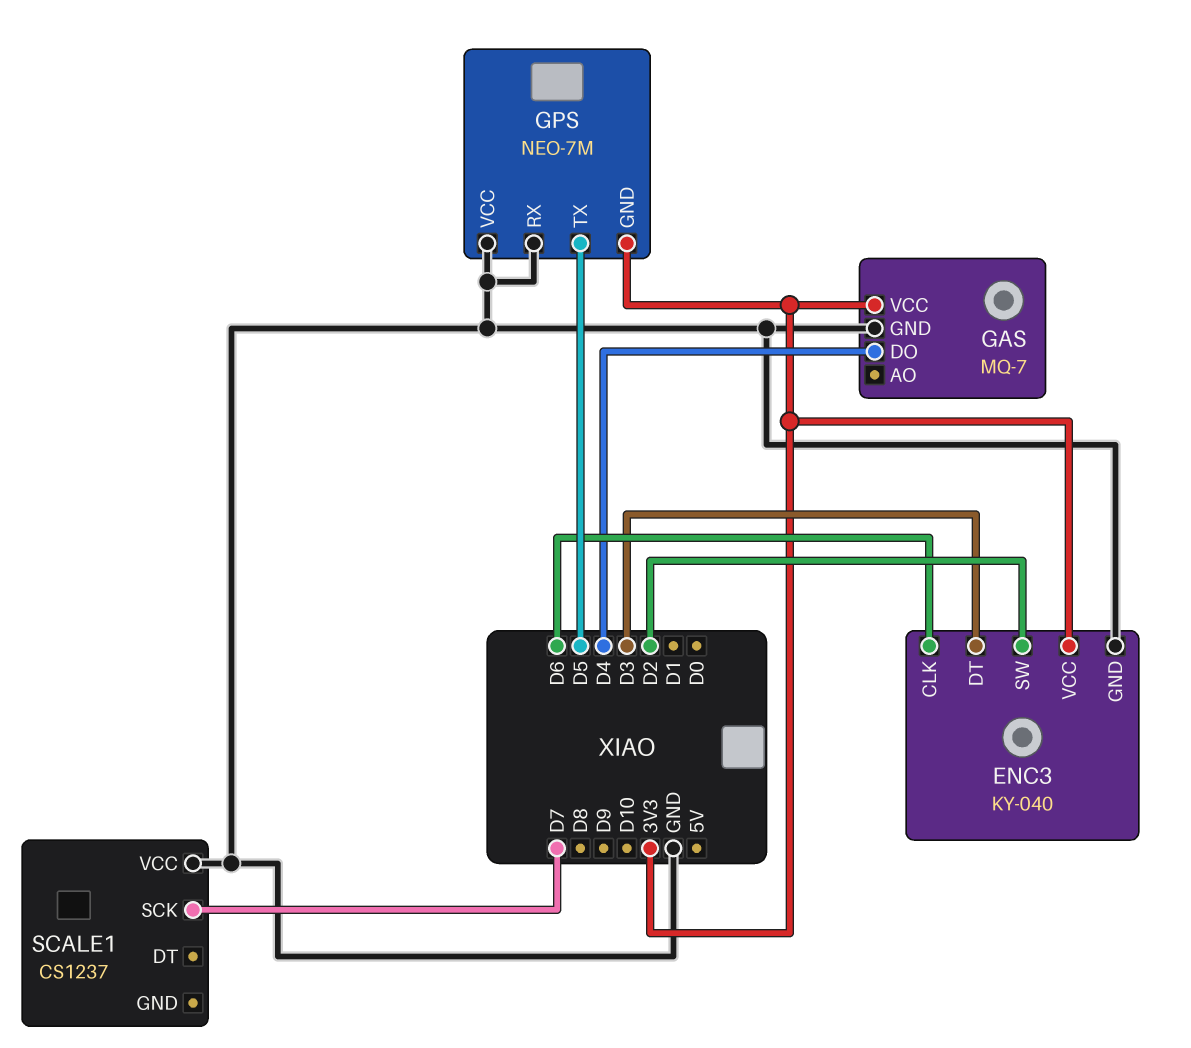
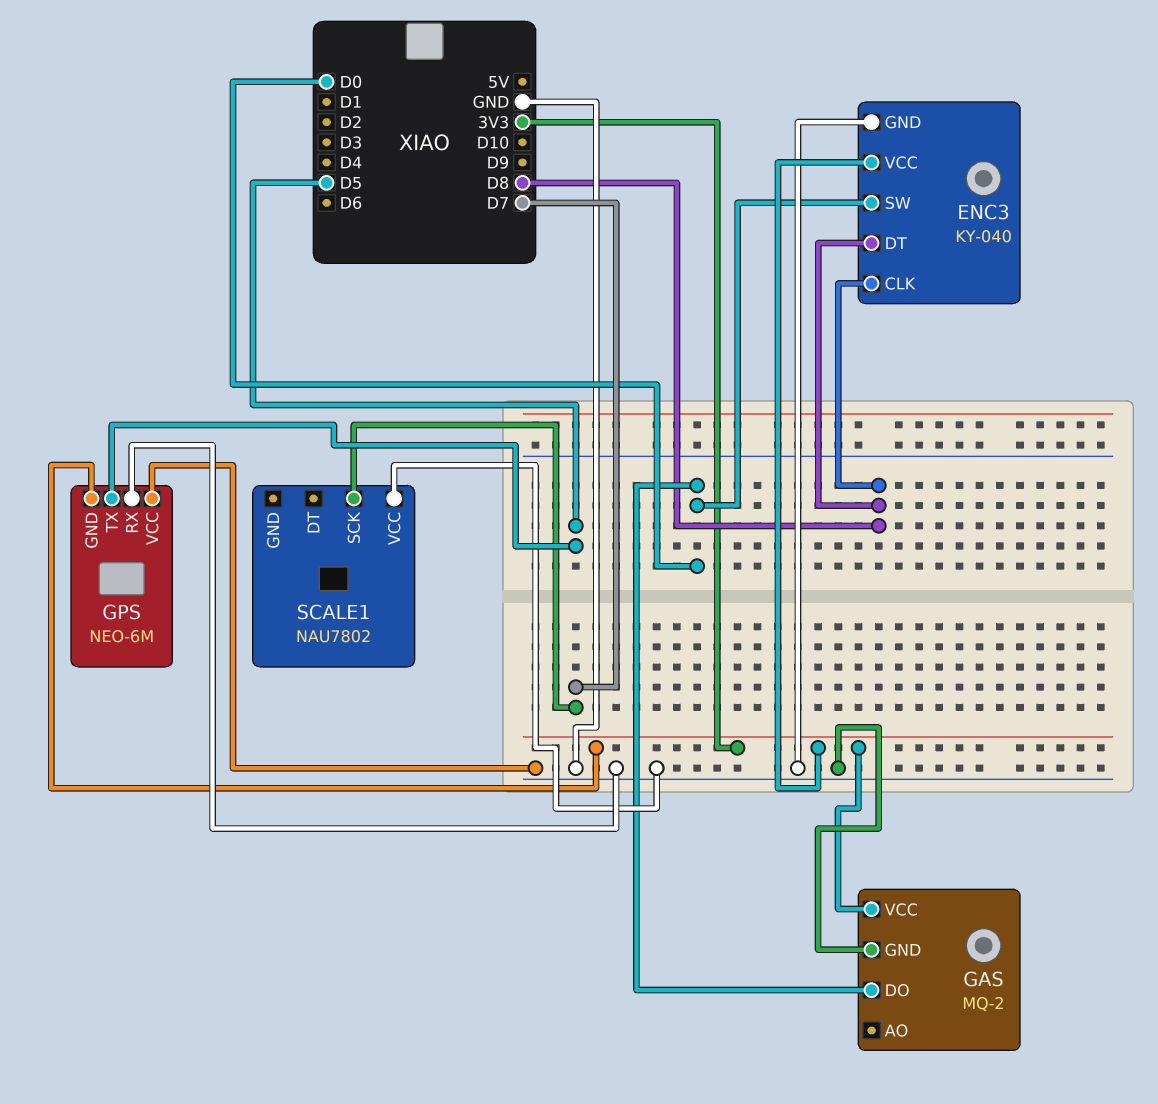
ENC3 pin CLK: D6 -> D8
ENC3 pin DT: D3 -> D8
ENC3 pin SW: D2 -> D0
GAS: MQ-7 -> MQ-2
GAS pin DO: D4 -> D0
GPS: NEO-7M -> NEO-6M
SCALE1: CS1237 -> NAU7802

